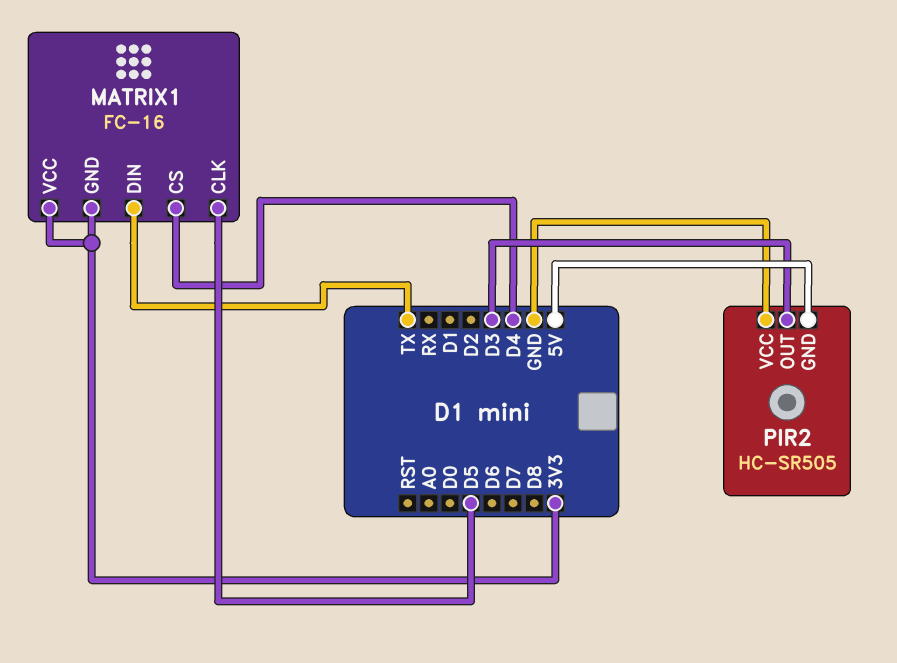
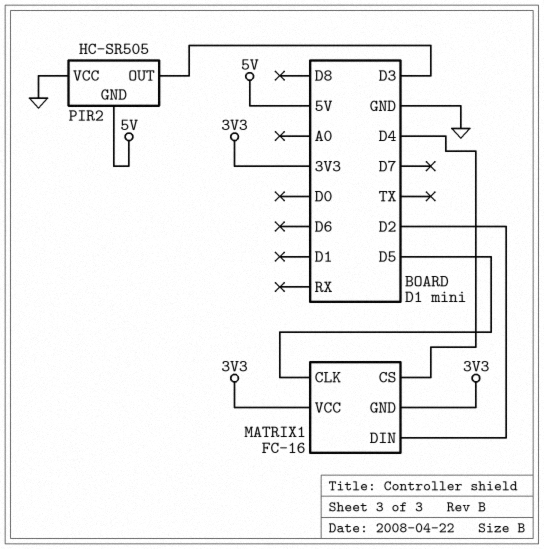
MATRIX1 pin DIN: TX -> D2

